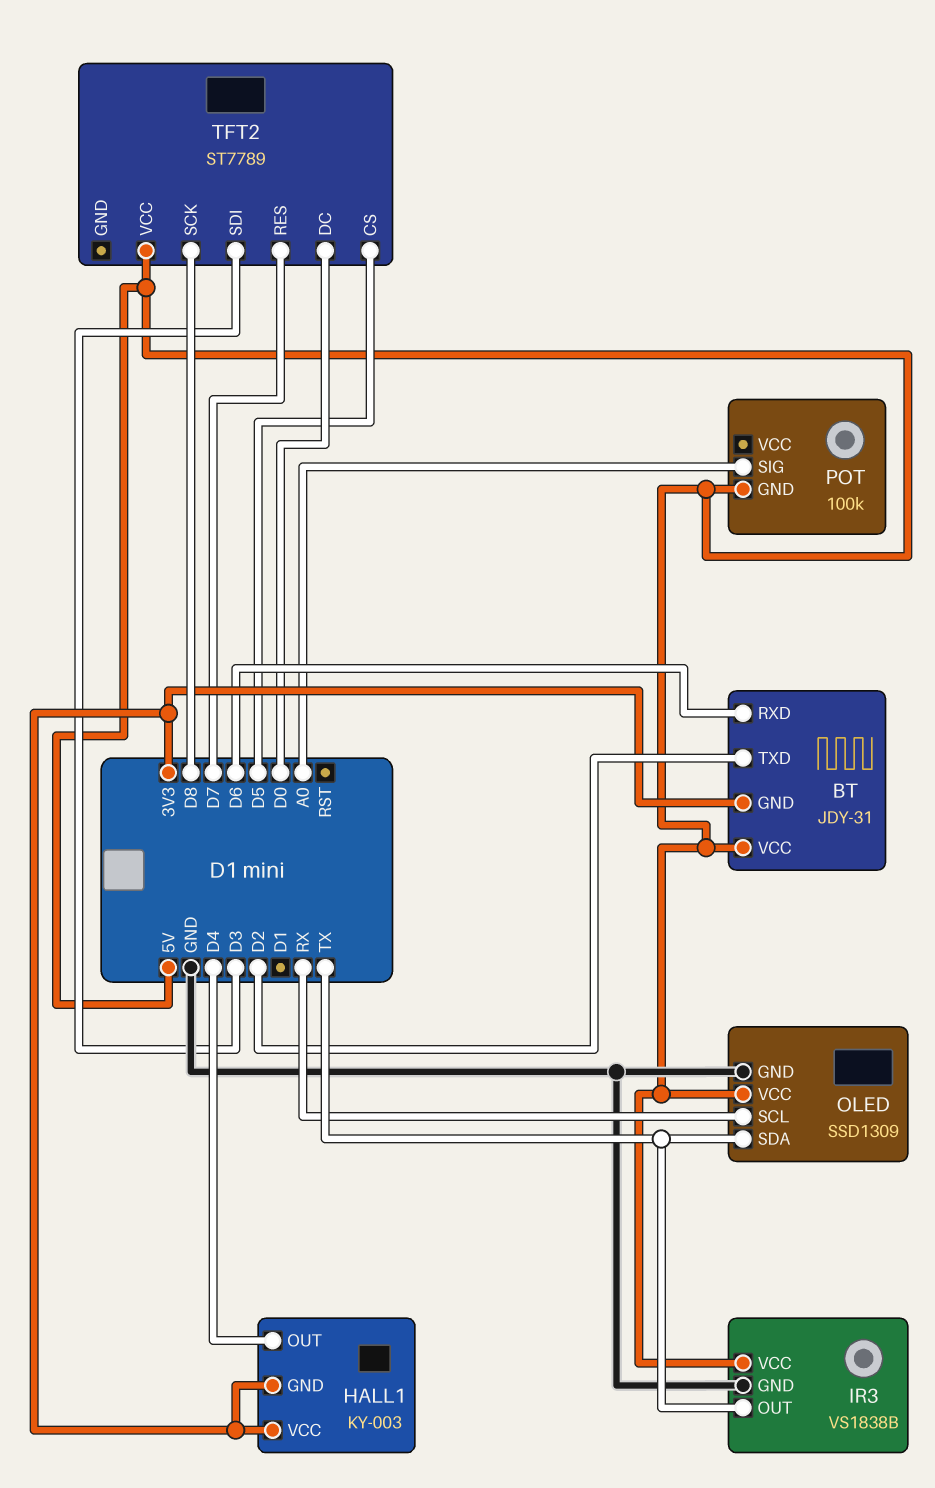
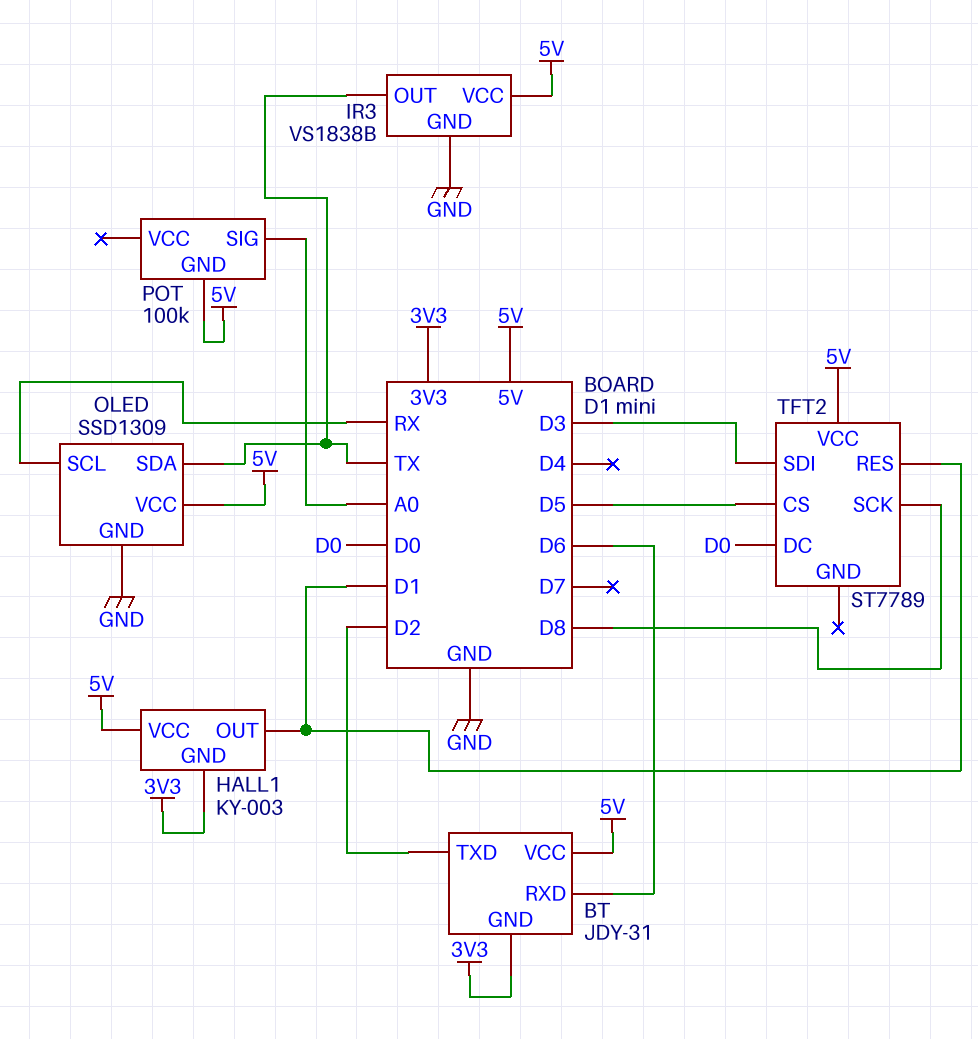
HALL1 pin OUT: D4 -> D1
HALL1 pin VCC: 3V3 -> 5V
TFT2 pin RES: D7 -> D1

